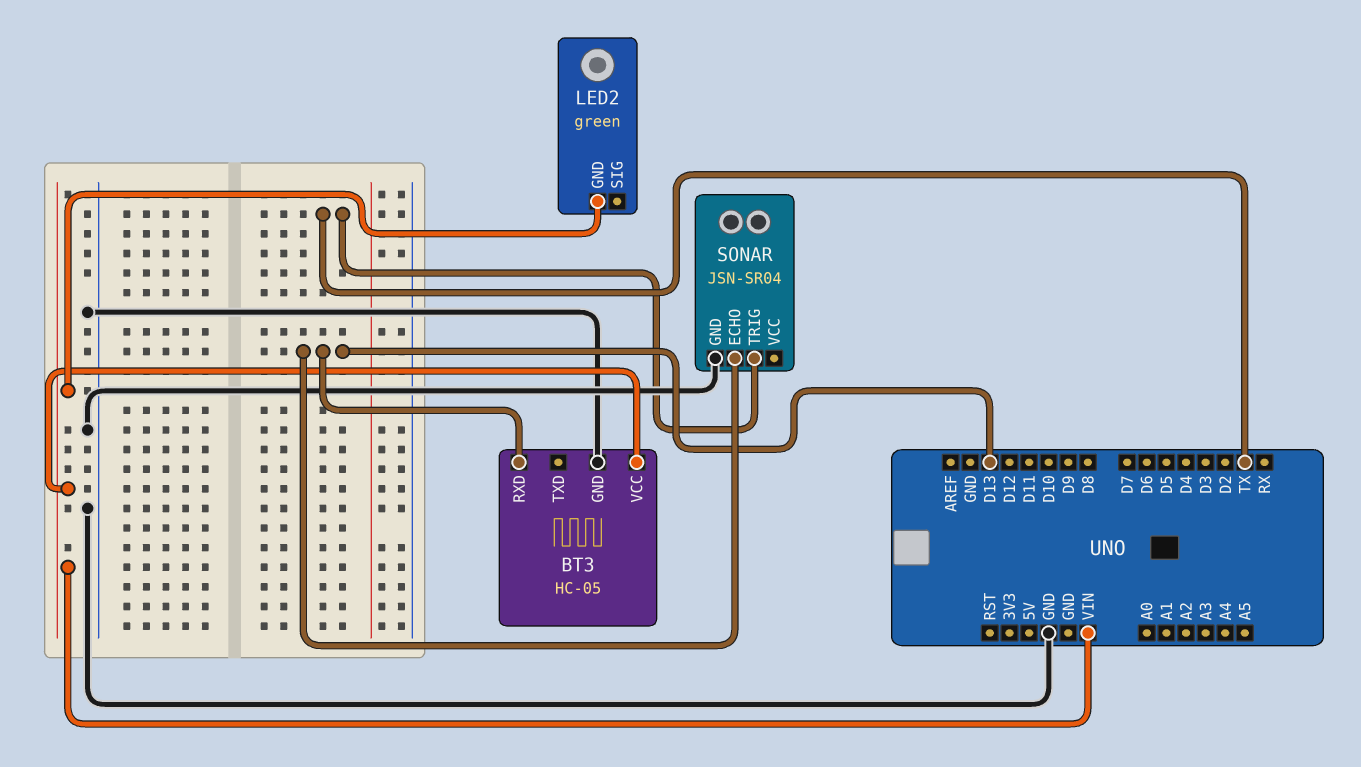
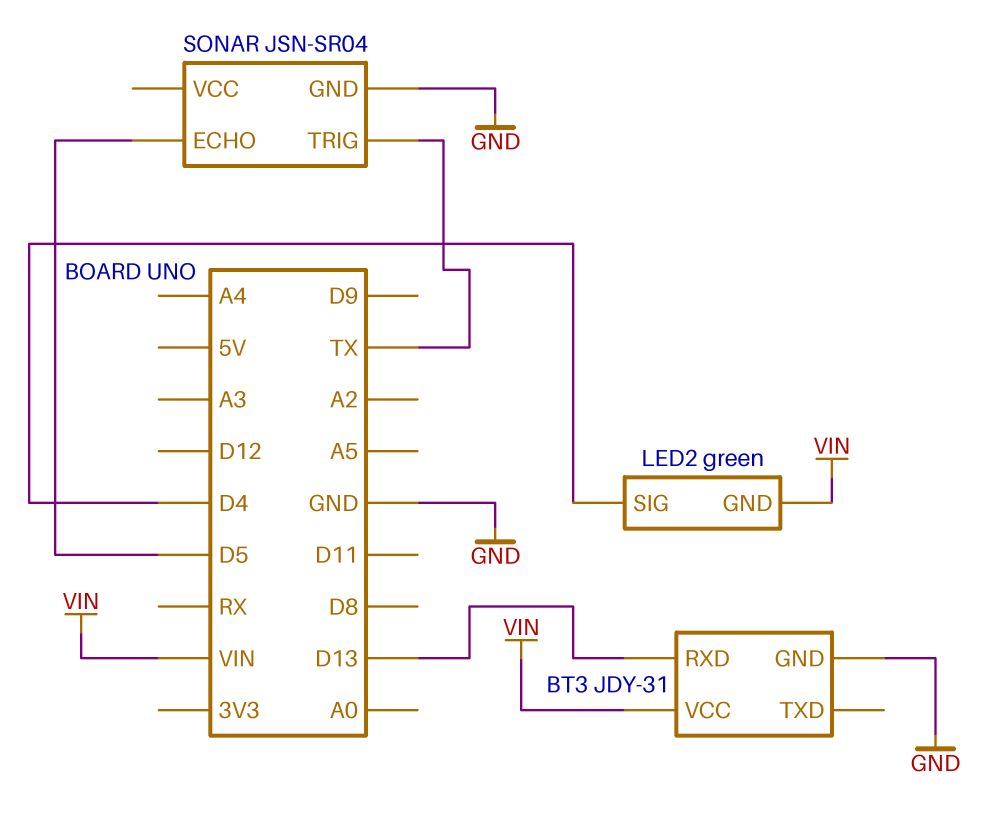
BT3: HC-05 -> JDY-31
LED2 pin SIG: none -> D4
SONAR pin ECHO: D13 -> D5

